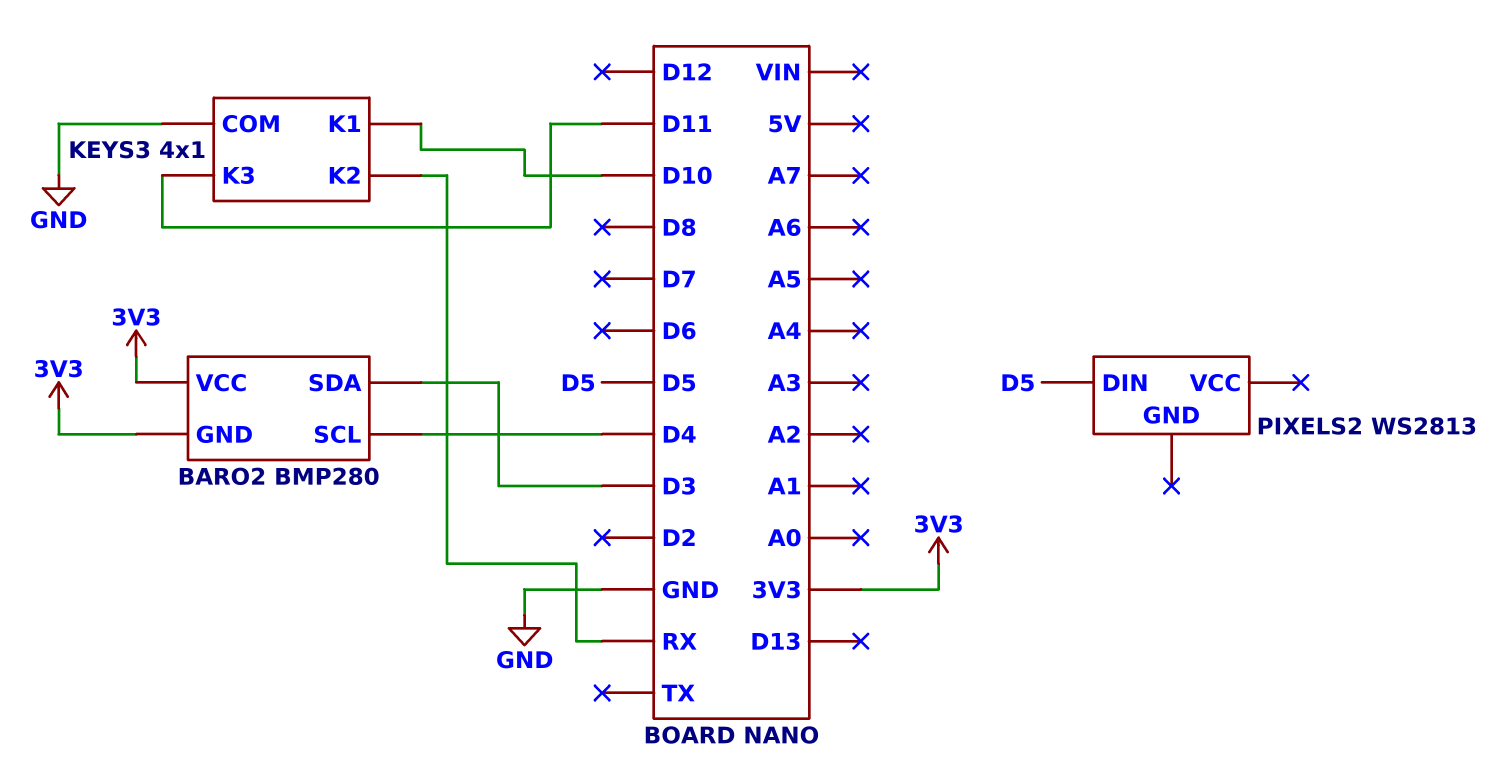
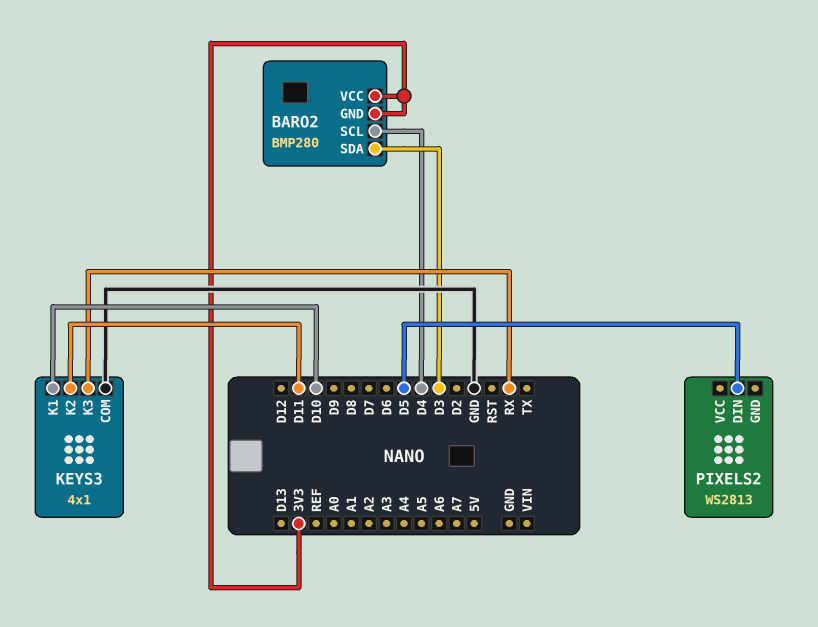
KEYS3 pin K2: RX -> D11
KEYS3 pin K3: D11 -> RX

